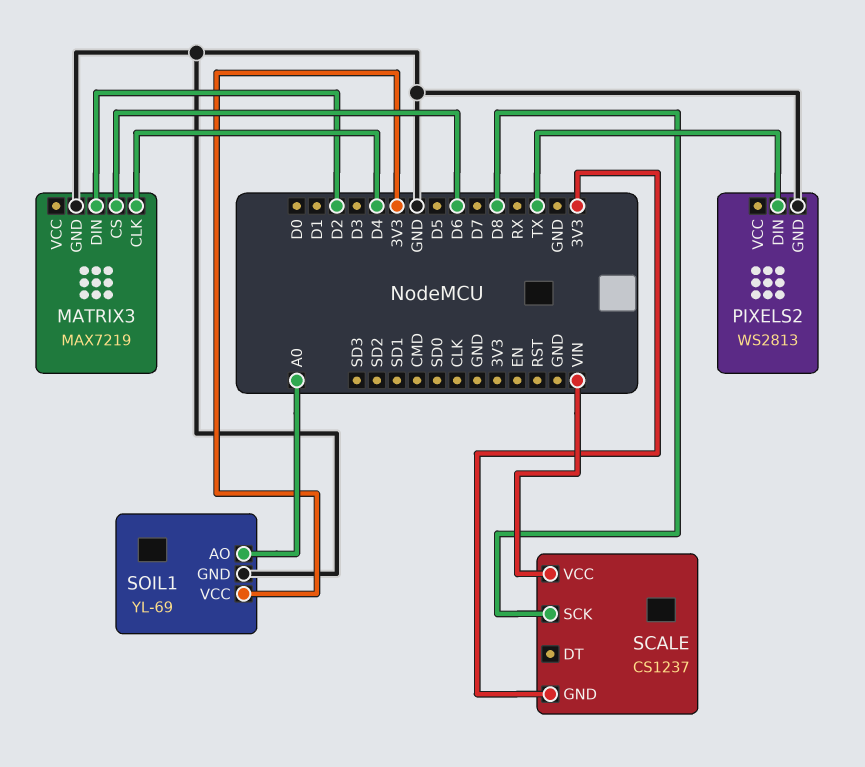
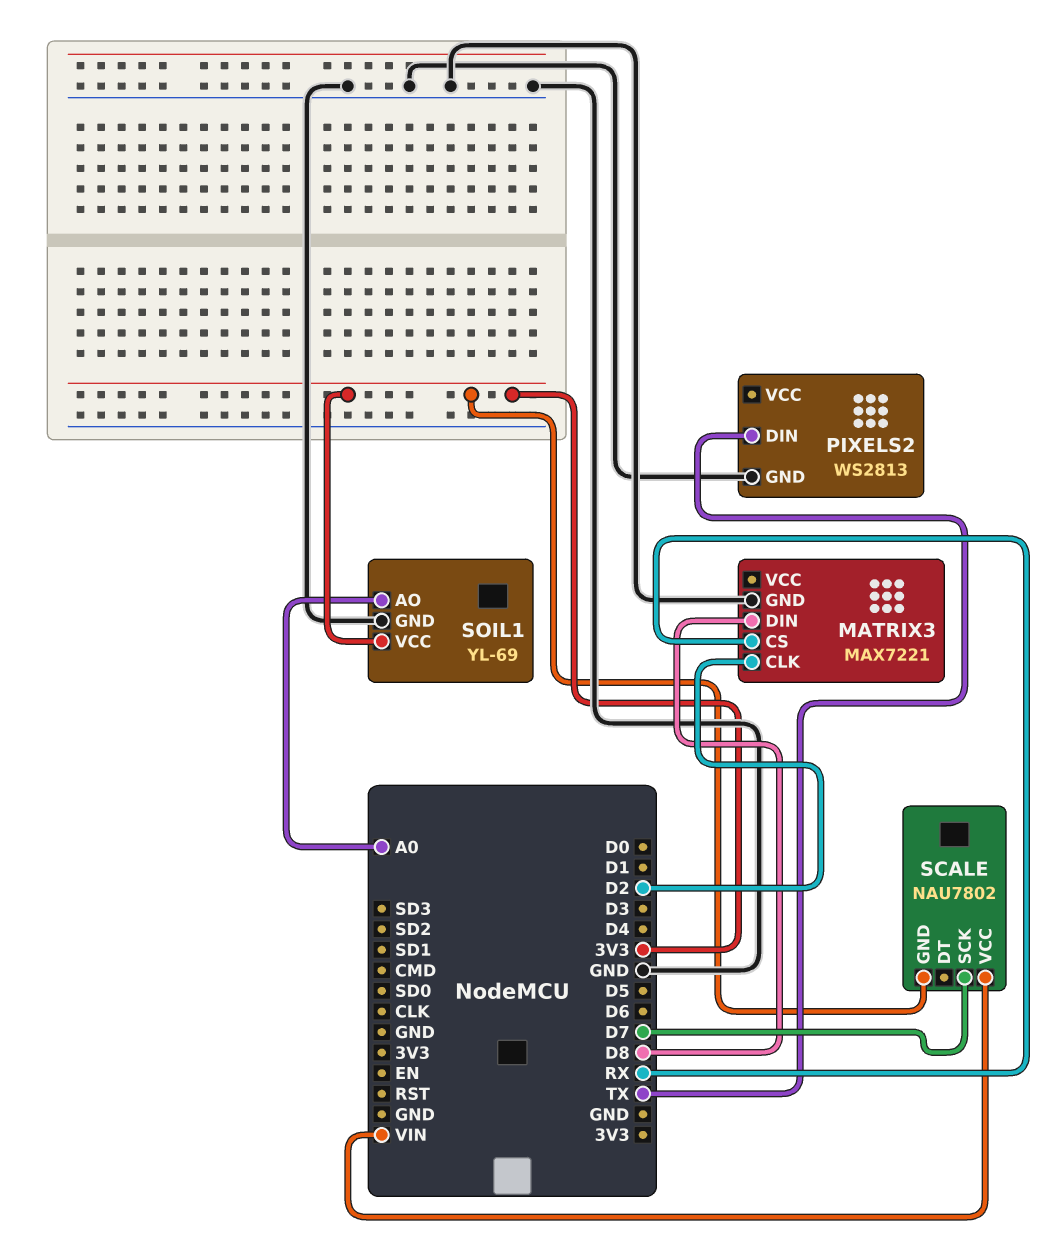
MATRIX3: MAX7219 -> MAX7221
MATRIX3 pin CLK: D4 -> D2
MATRIX3 pin CS: D6 -> RX
MATRIX3 pin DIN: D2 -> D8
SCALE: CS1237 -> NAU7802
SCALE pin SCK: D8 -> D7

